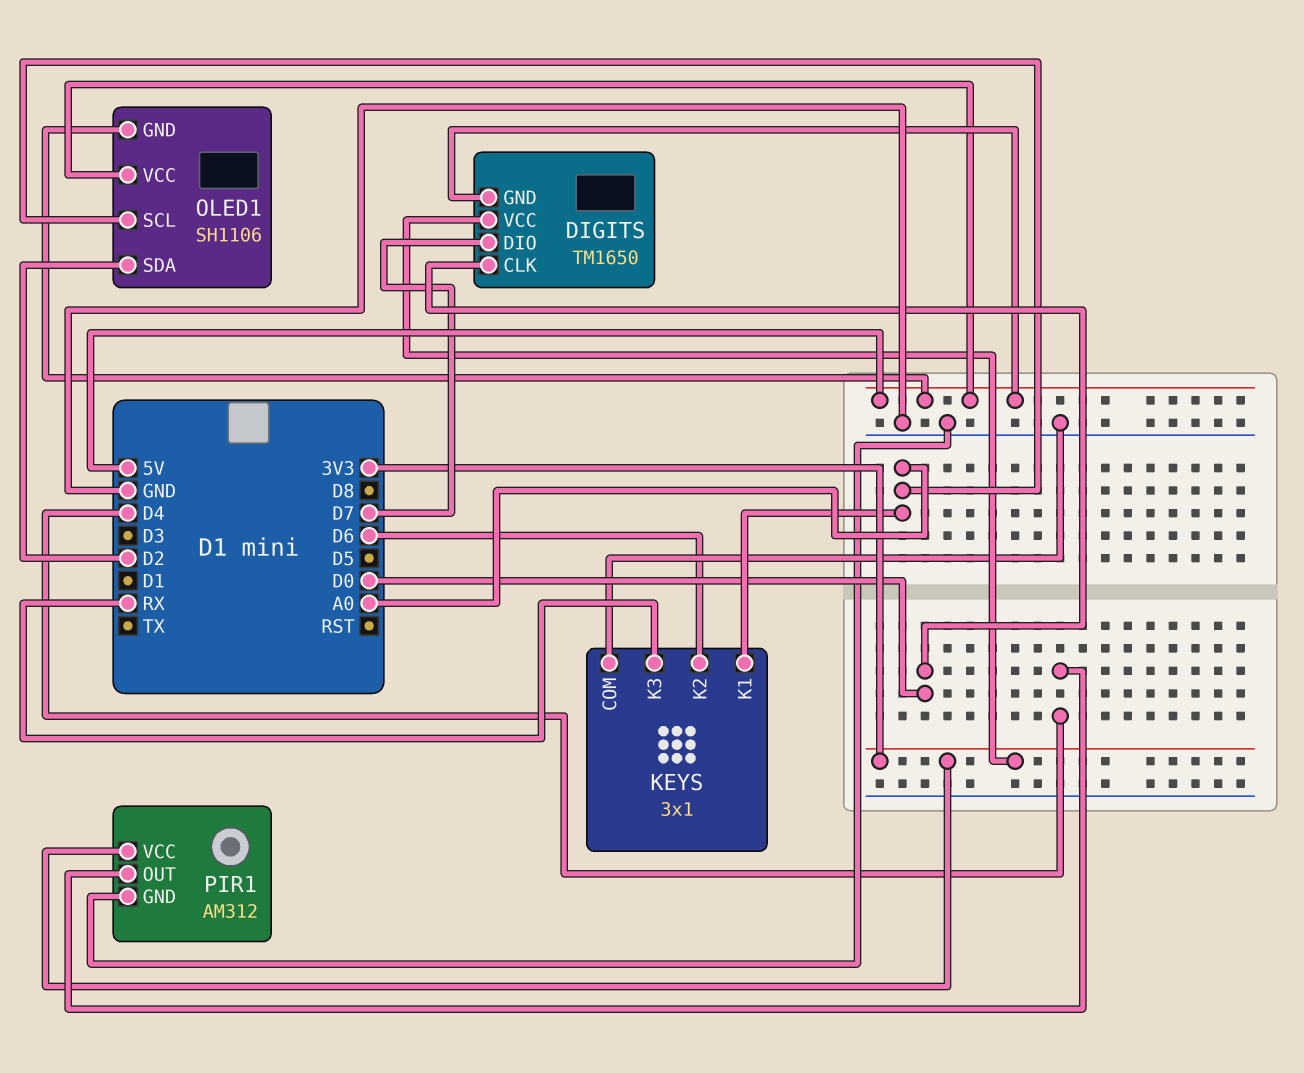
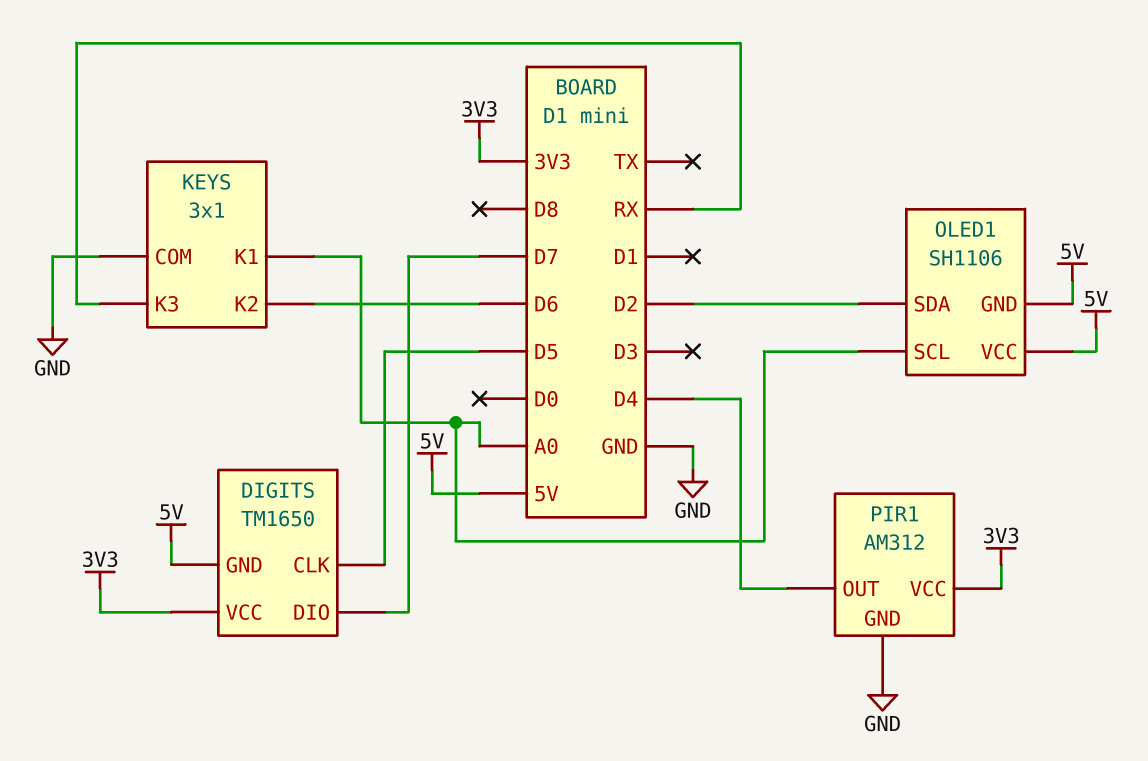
DIGITS pin CLK: D0 -> D5

